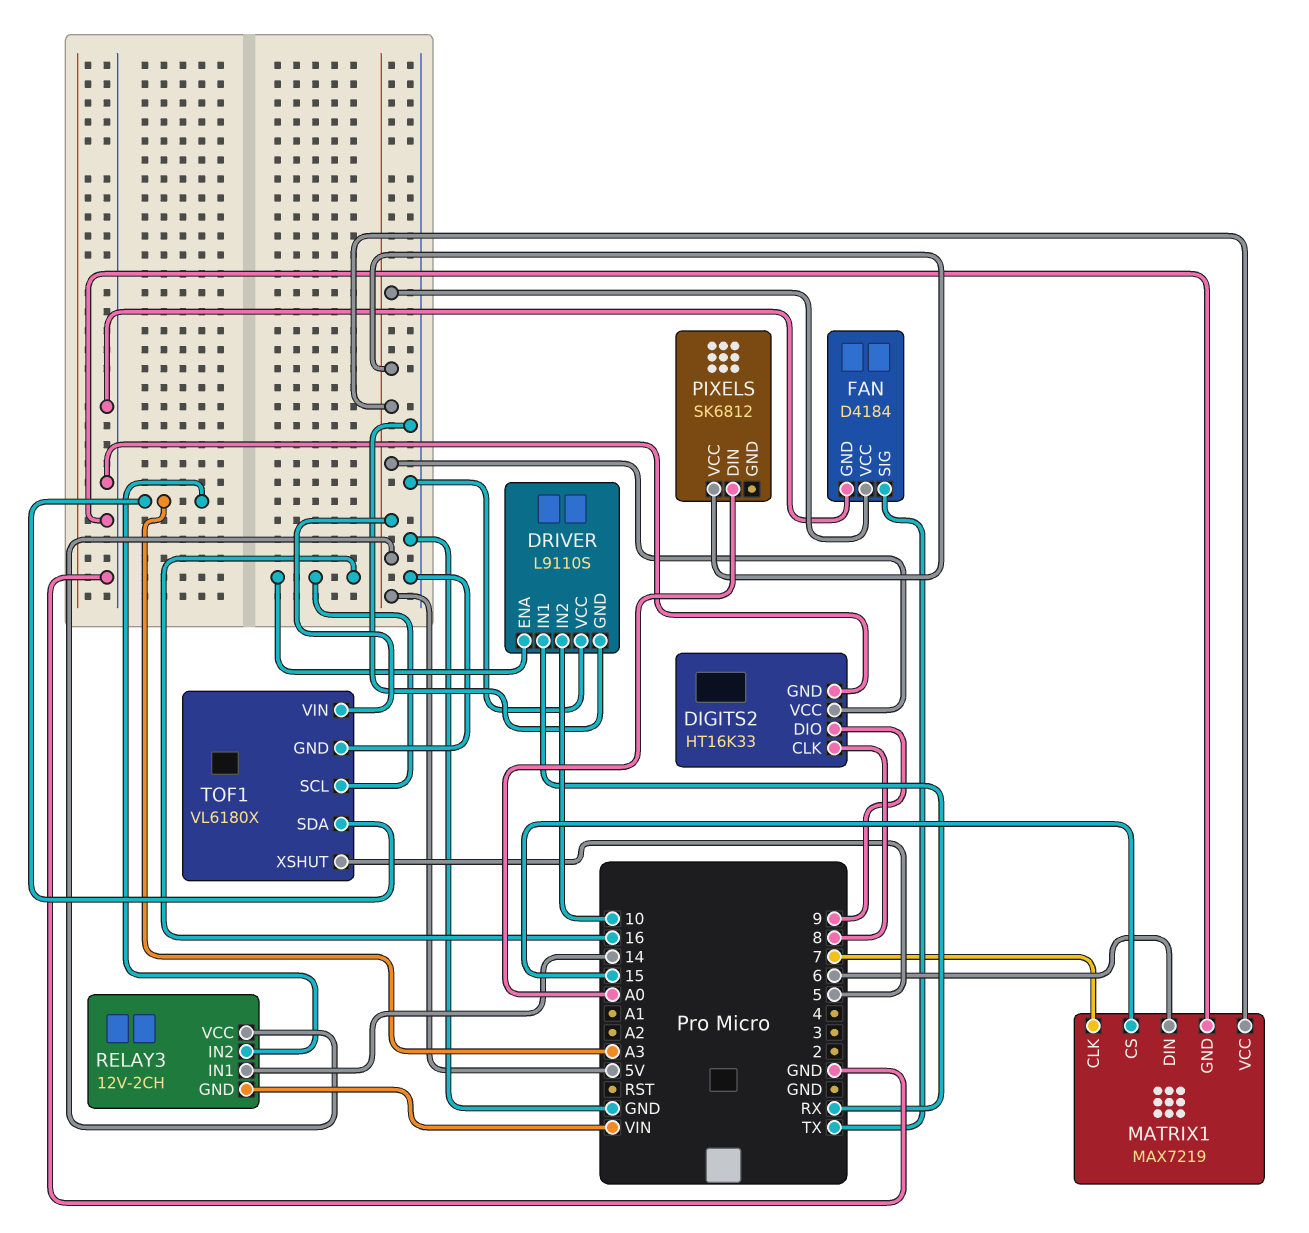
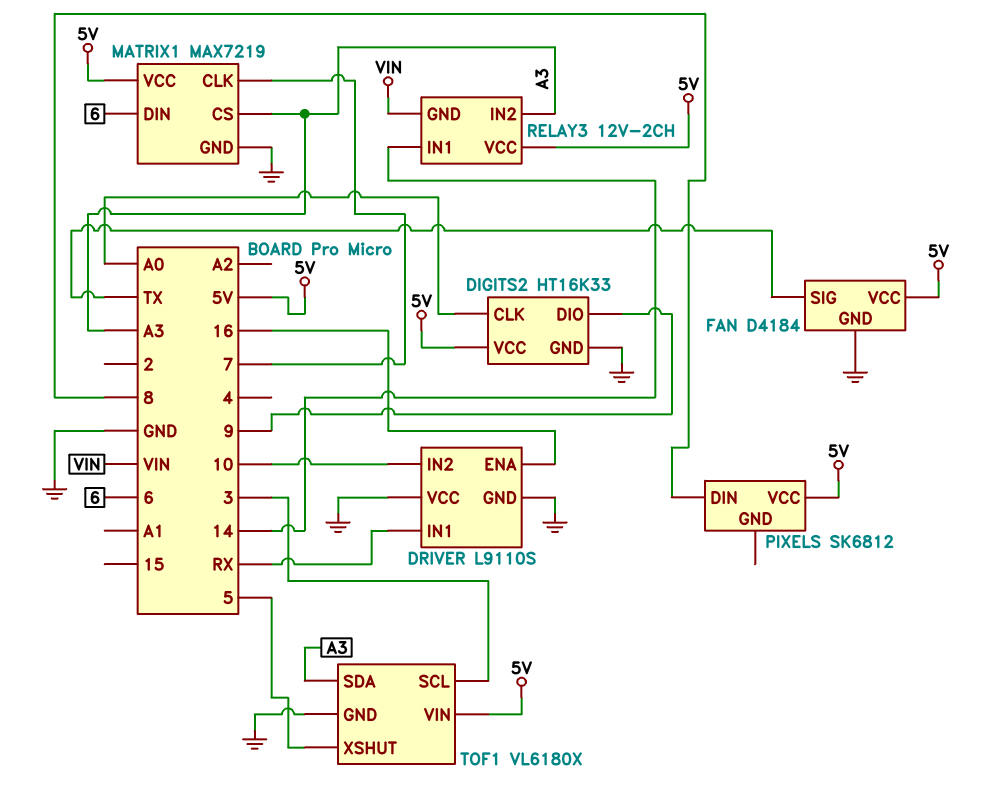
DIGITS2 pin CLK: 8 -> A0
MATRIX1 pin CS: 15 -> A3
PIXELS pin DIN: A0 -> 8
TOF1 pin SCL: 16 -> 3

